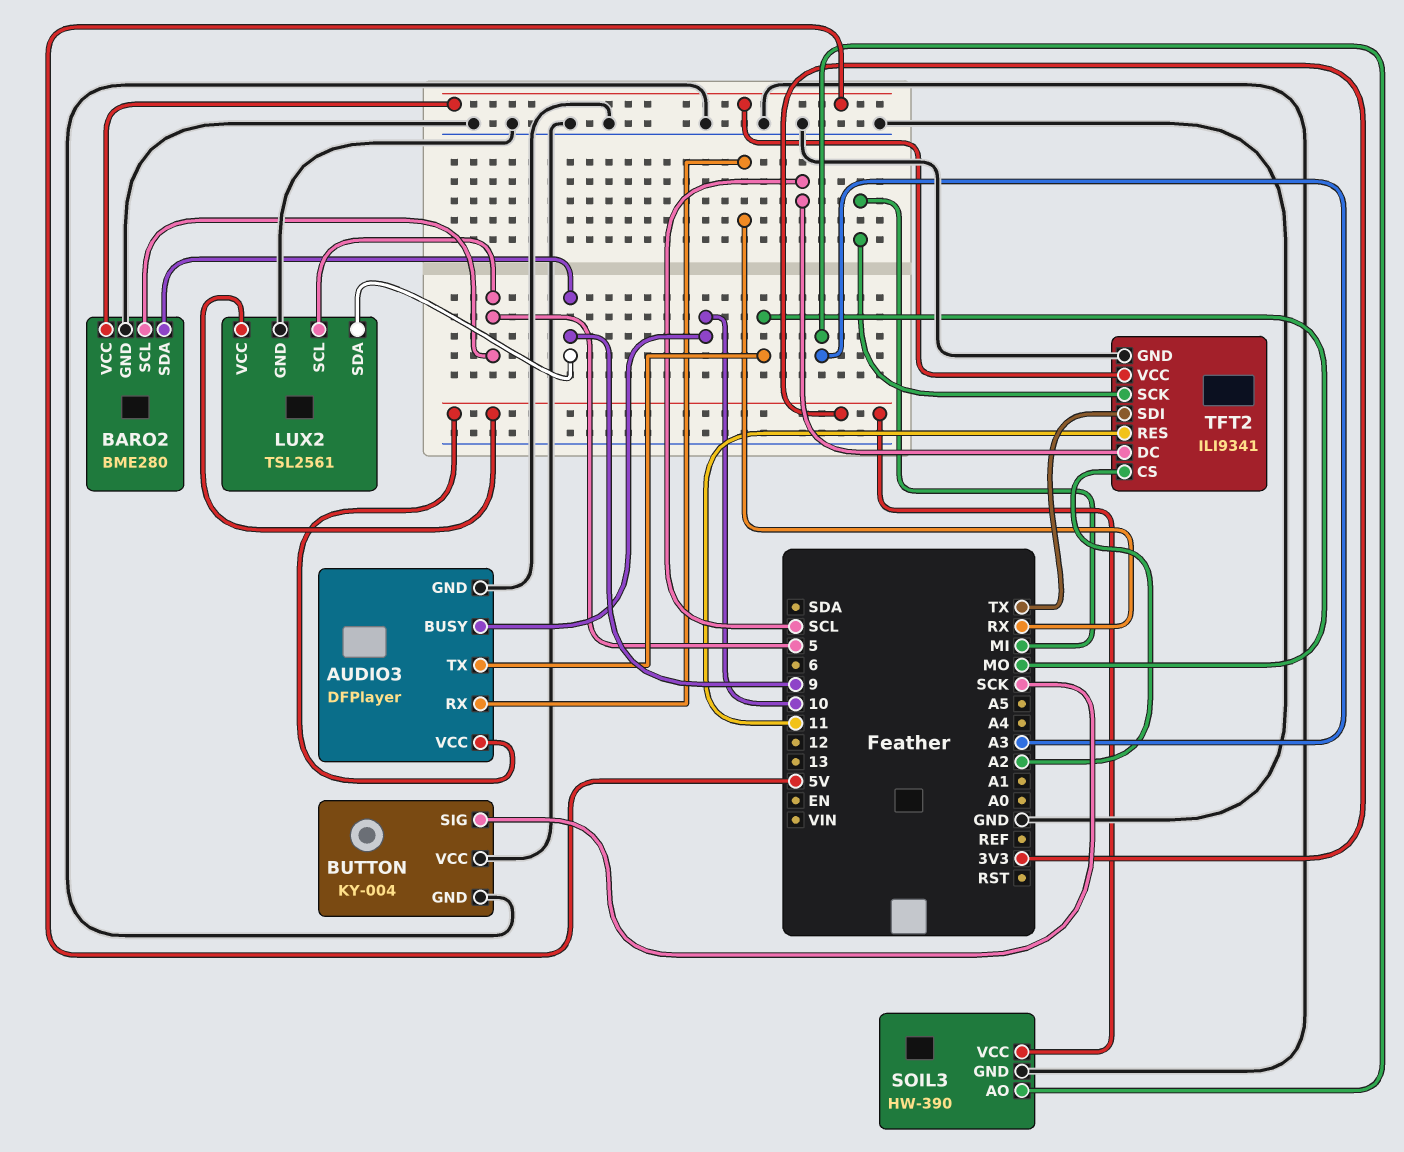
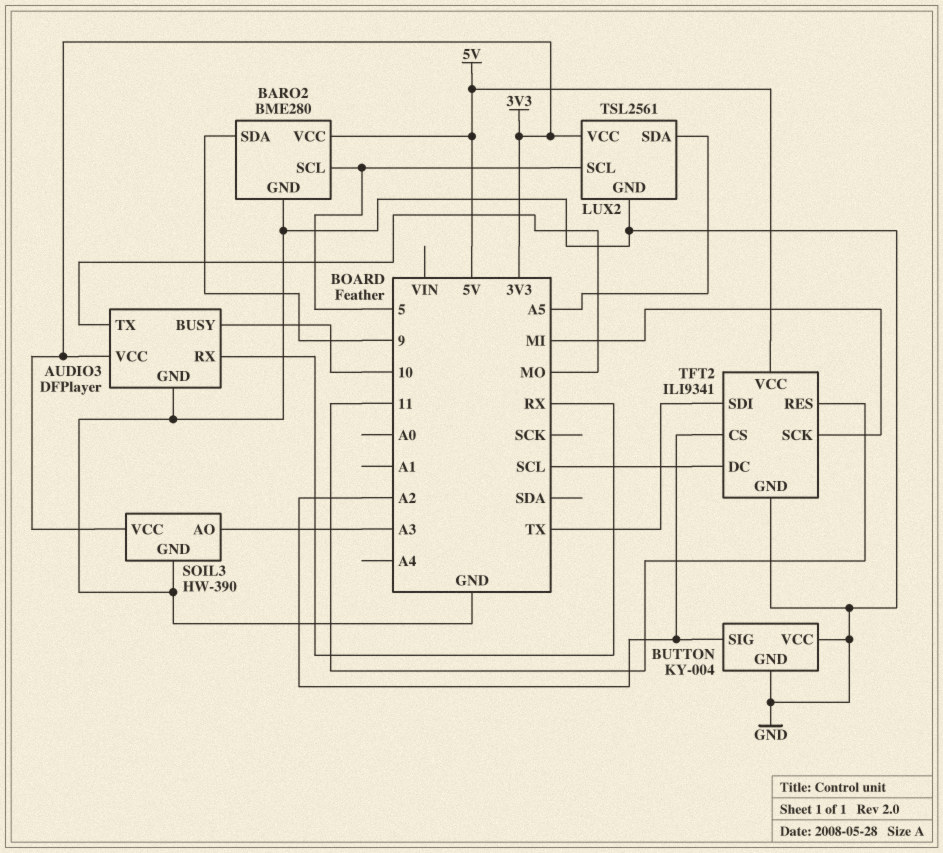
BUTTON pin SIG: SCK -> A2
LUX2 pin SDA: 9 -> A5

